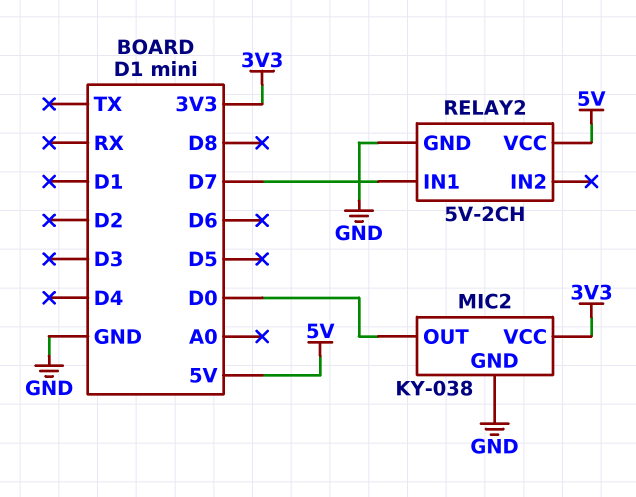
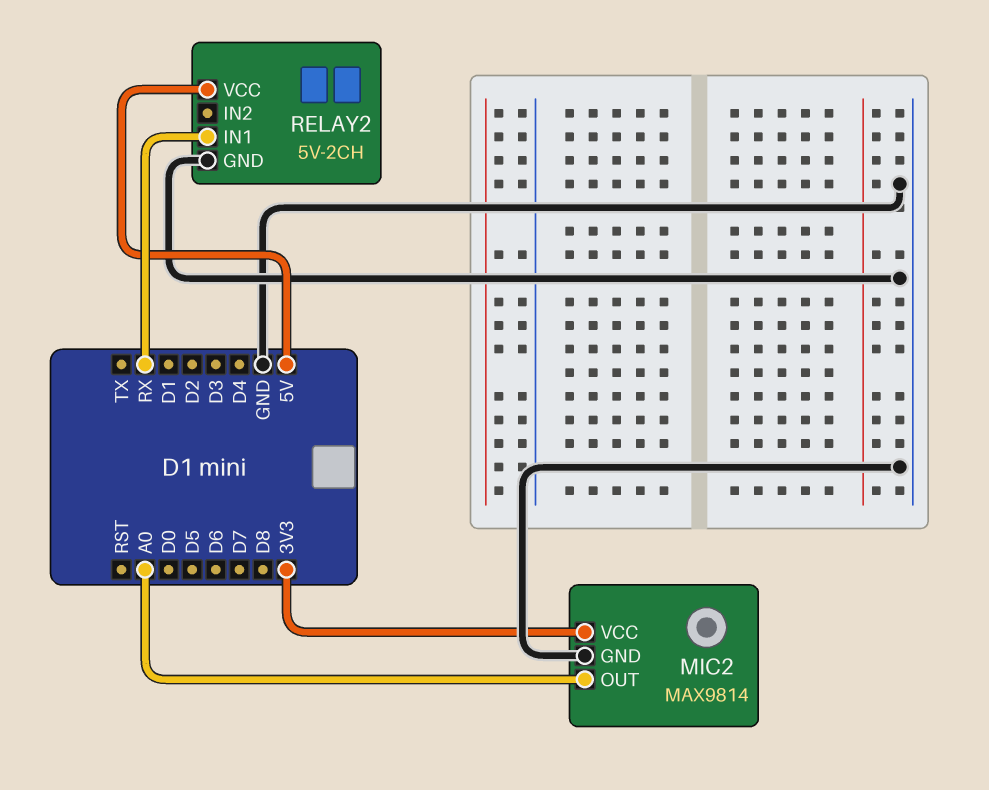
MIC2: KY-038 -> MAX9814
MIC2 pin OUT: D0 -> A0
RELAY2 pin IN1: D7 -> RX

